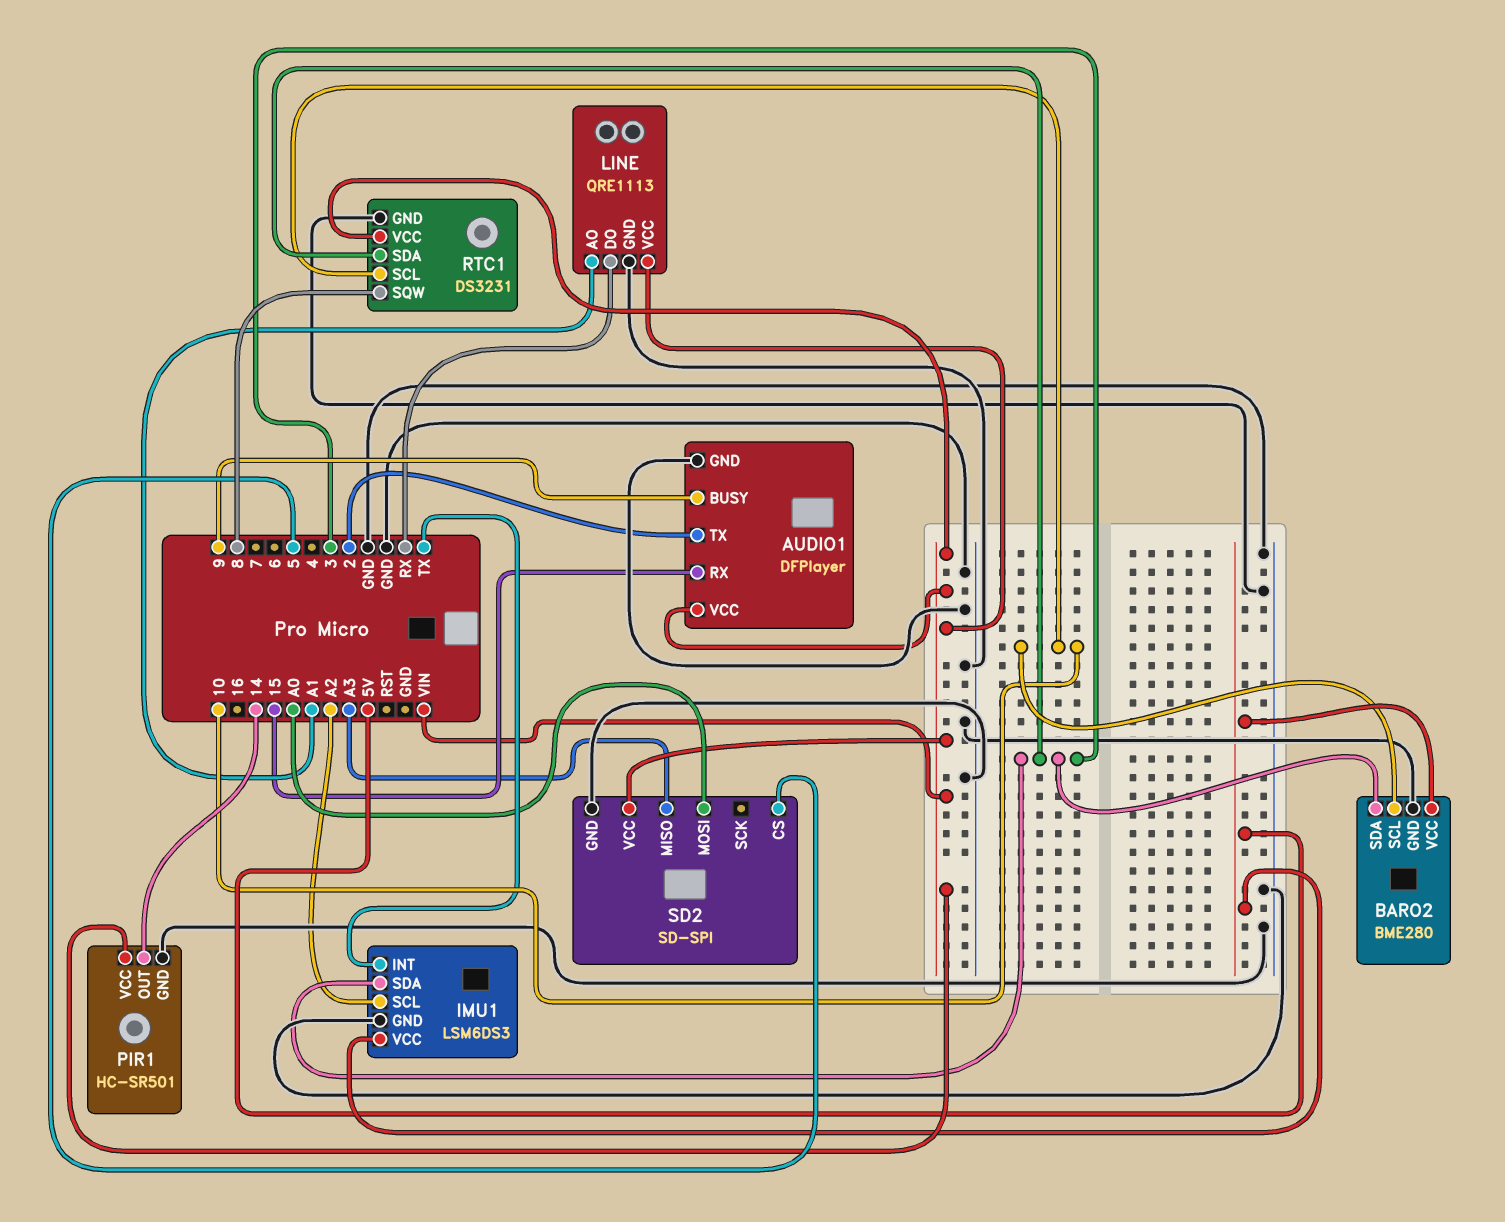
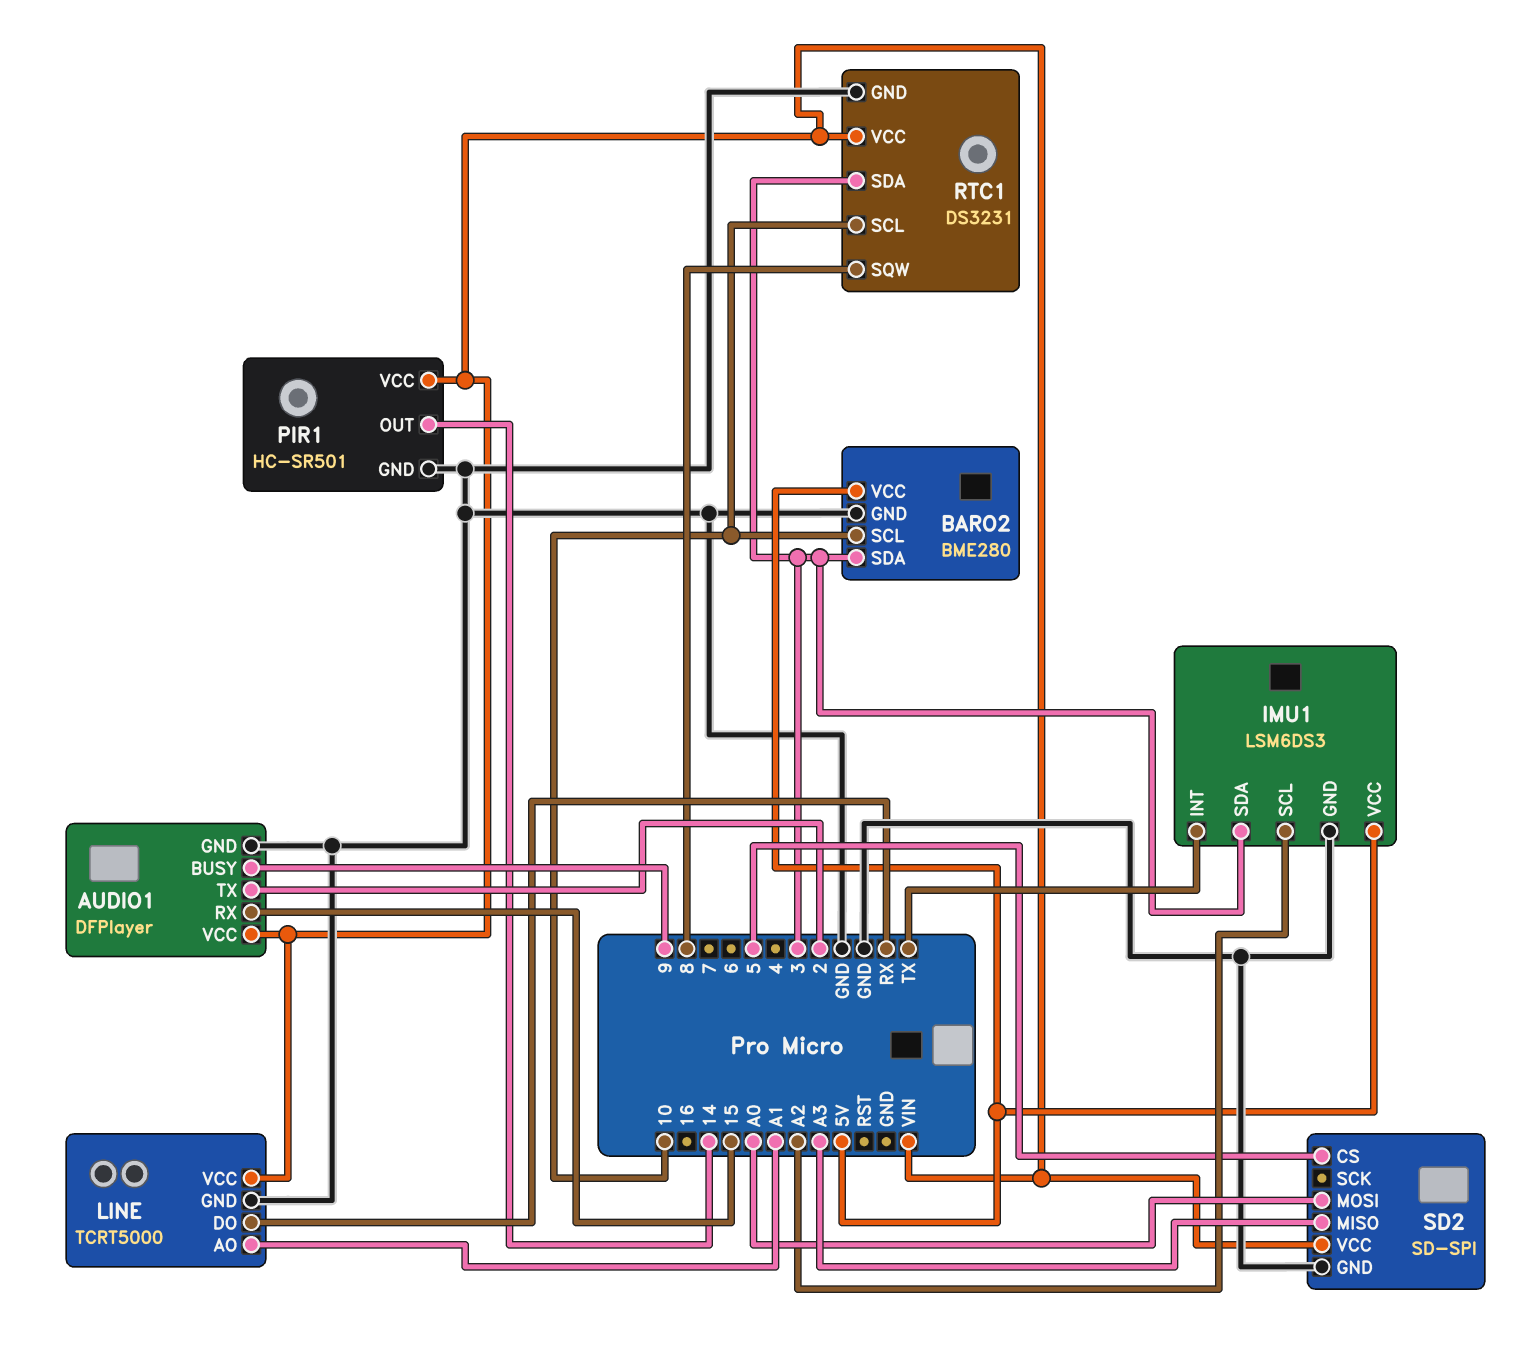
LINE: QRE1113 -> TCRT5000

